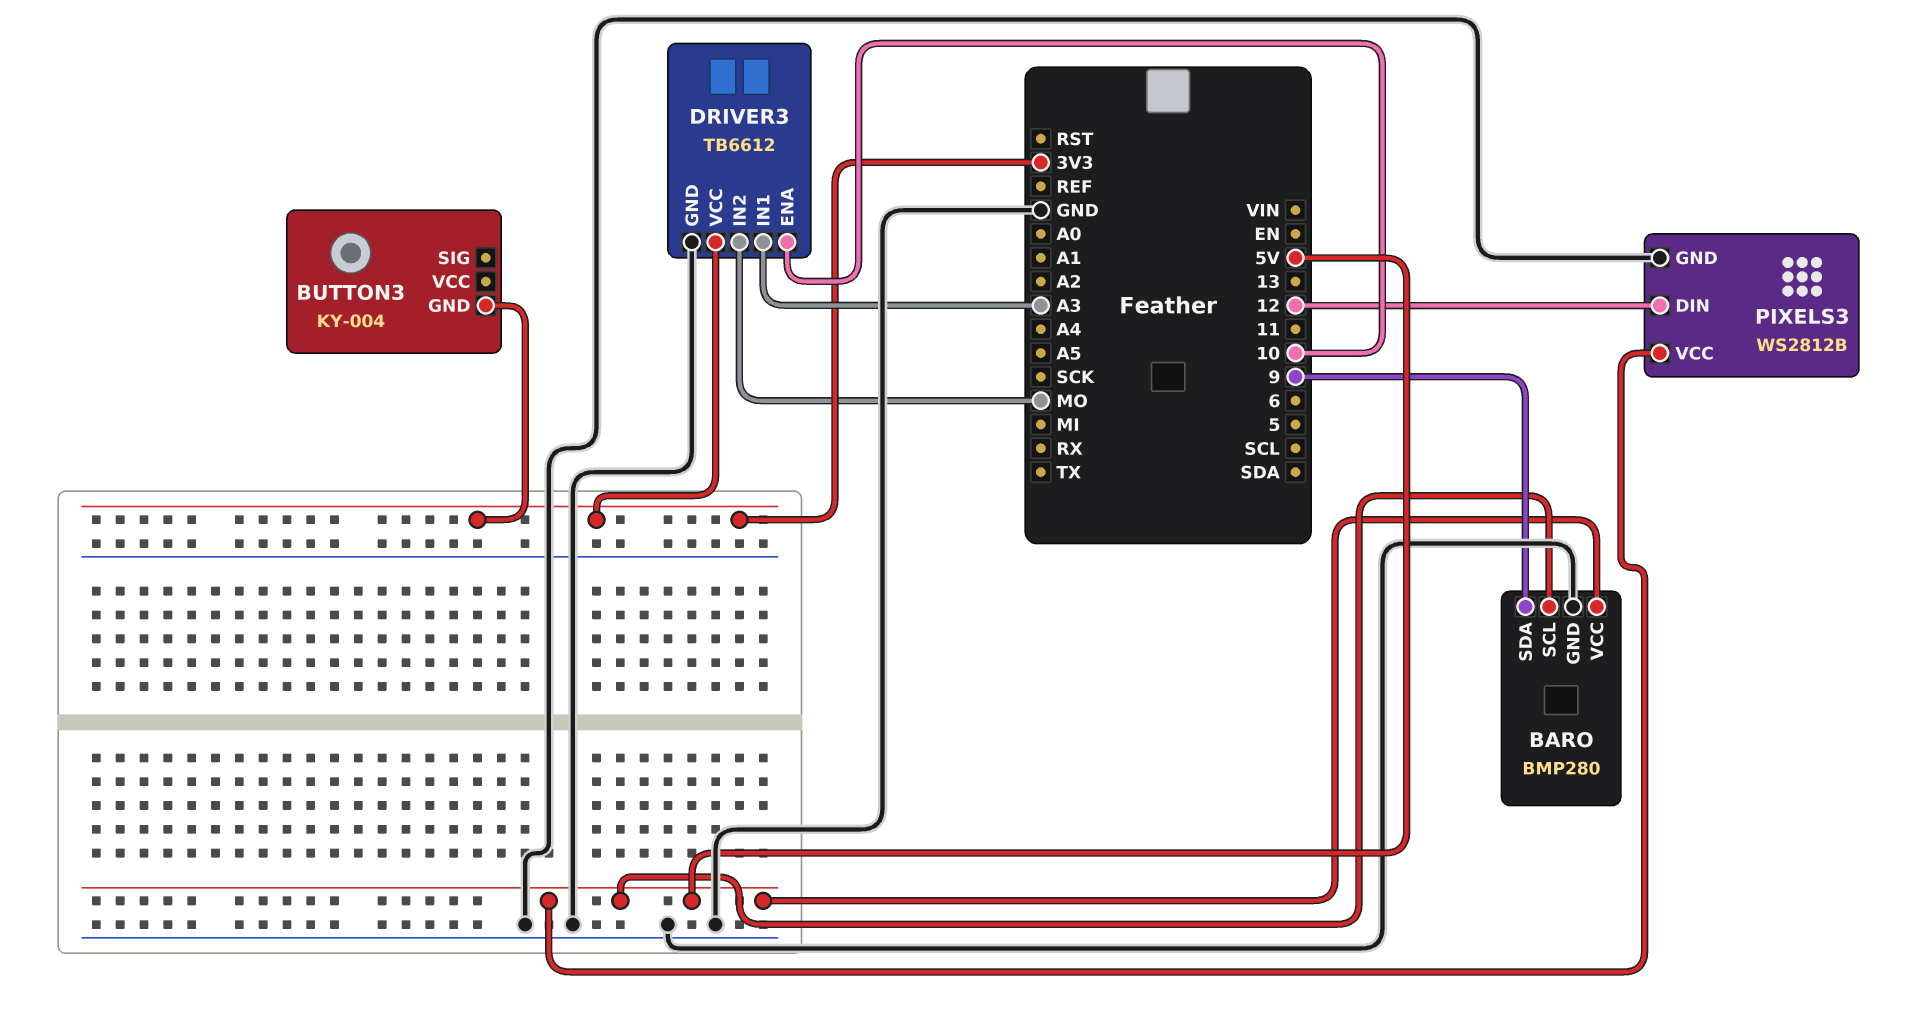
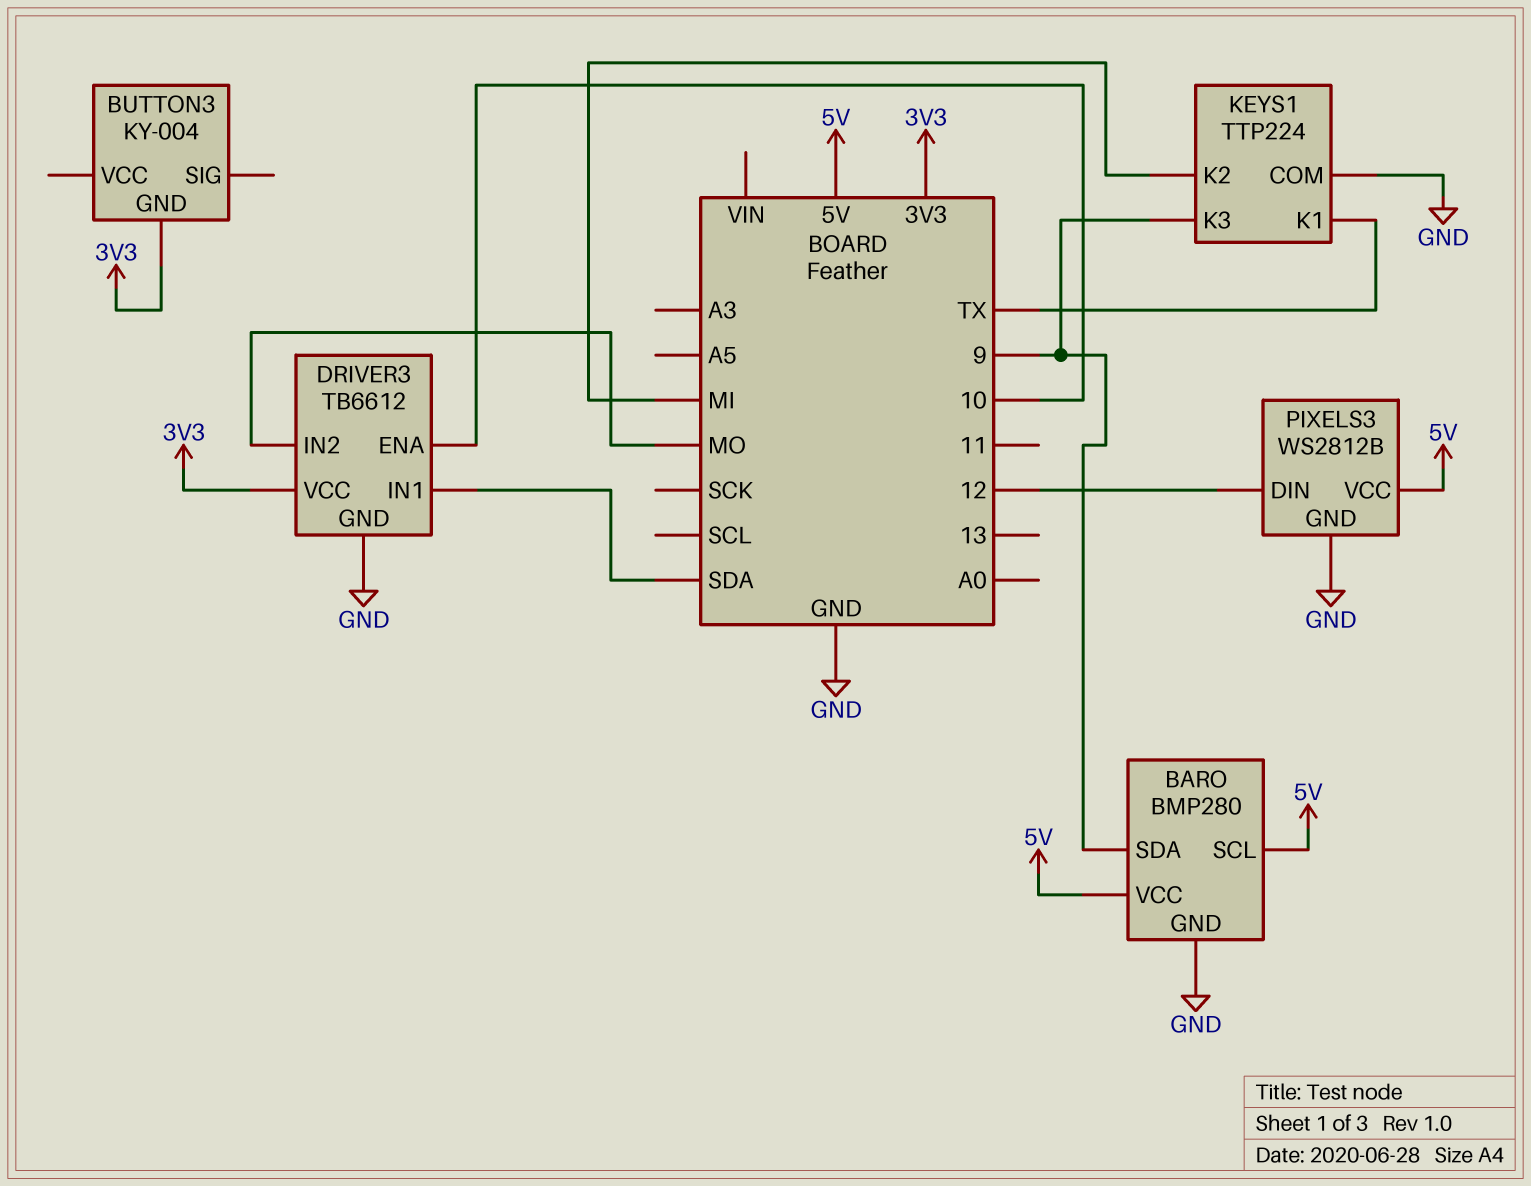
DRIVER3 pin IN1: A3 -> SDA
KEYS1: none -> TTP224
KEYS1 pin COM: none -> GND
KEYS1 pin K1: none -> TX
KEYS1 pin K2: none -> MI
KEYS1 pin K3: none -> 9

